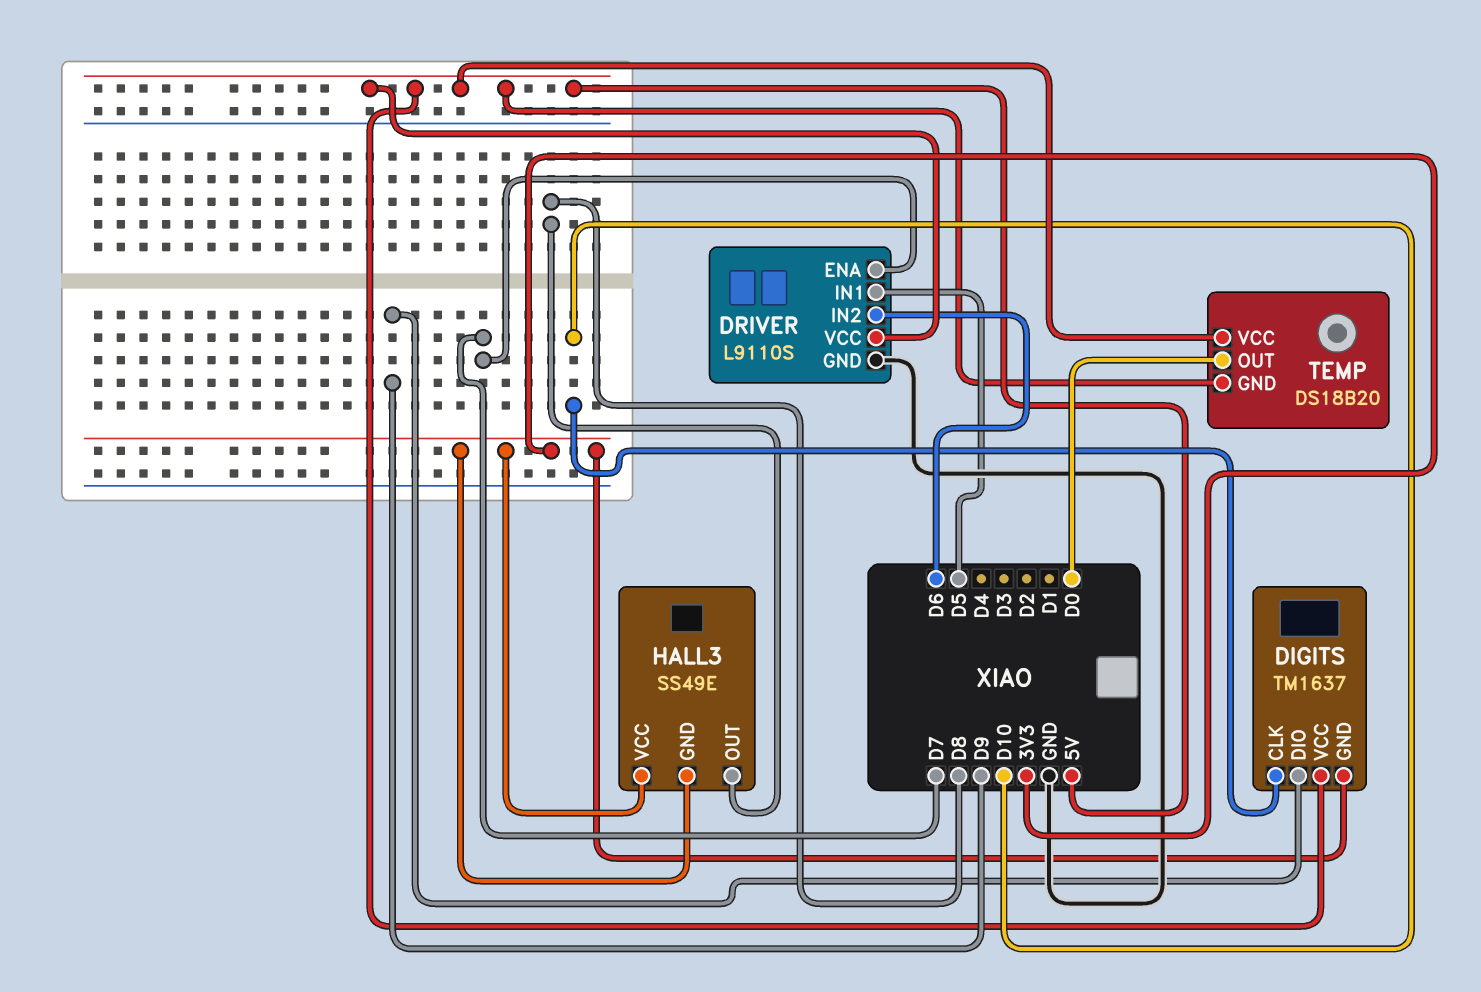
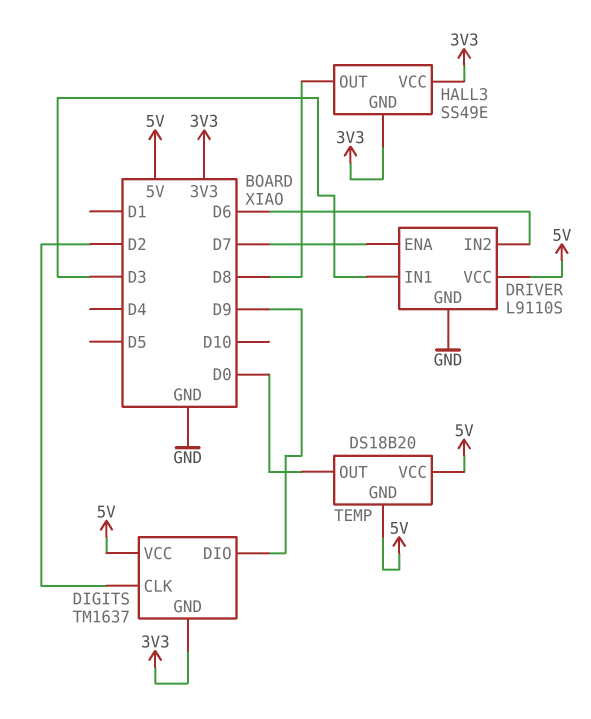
DIGITS pin CLK: D10 -> D2
DRIVER pin IN1: D5 -> D3

